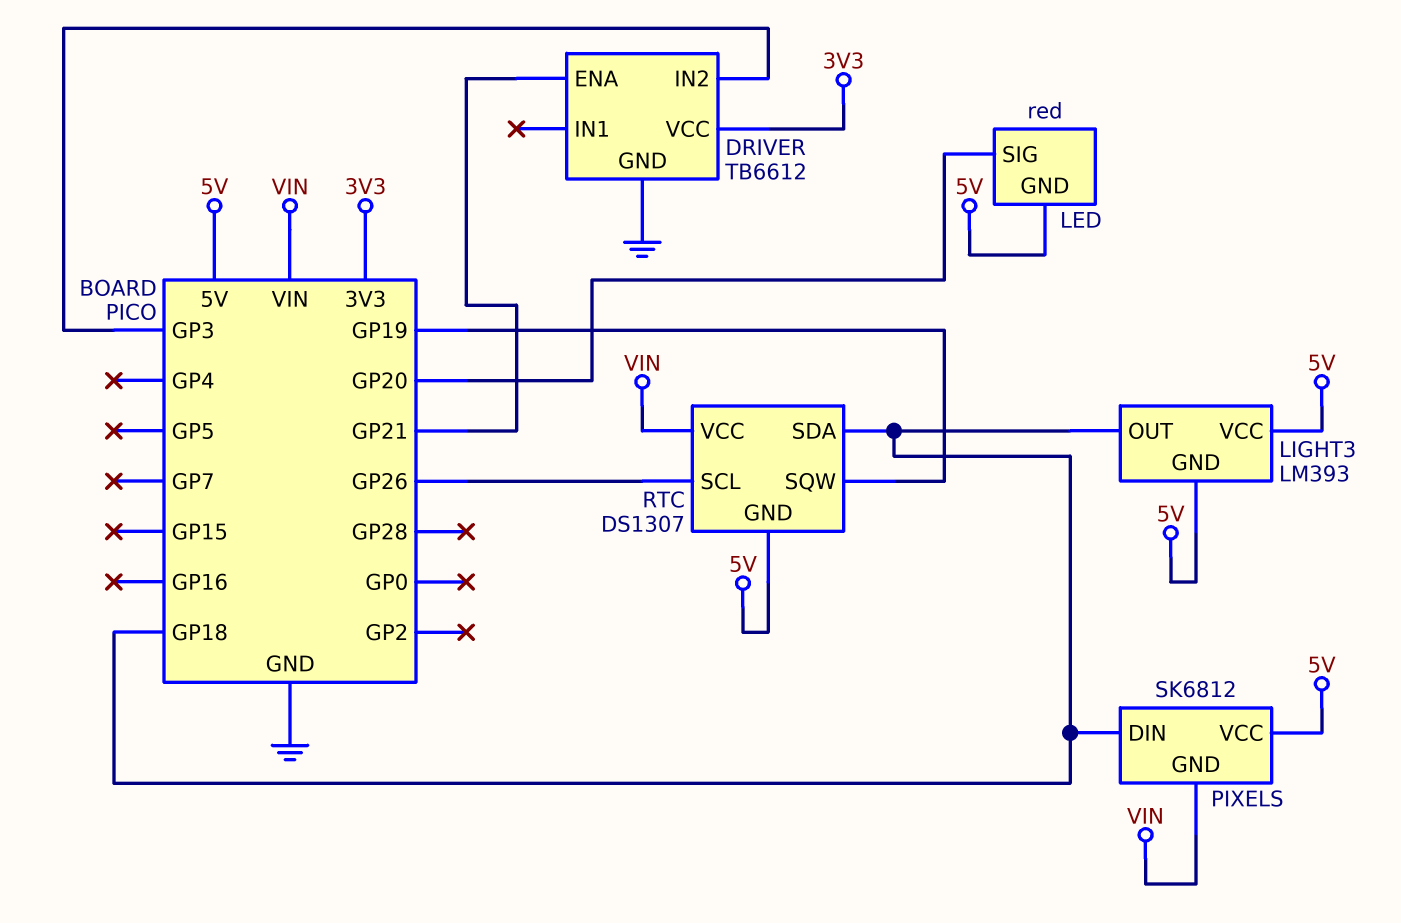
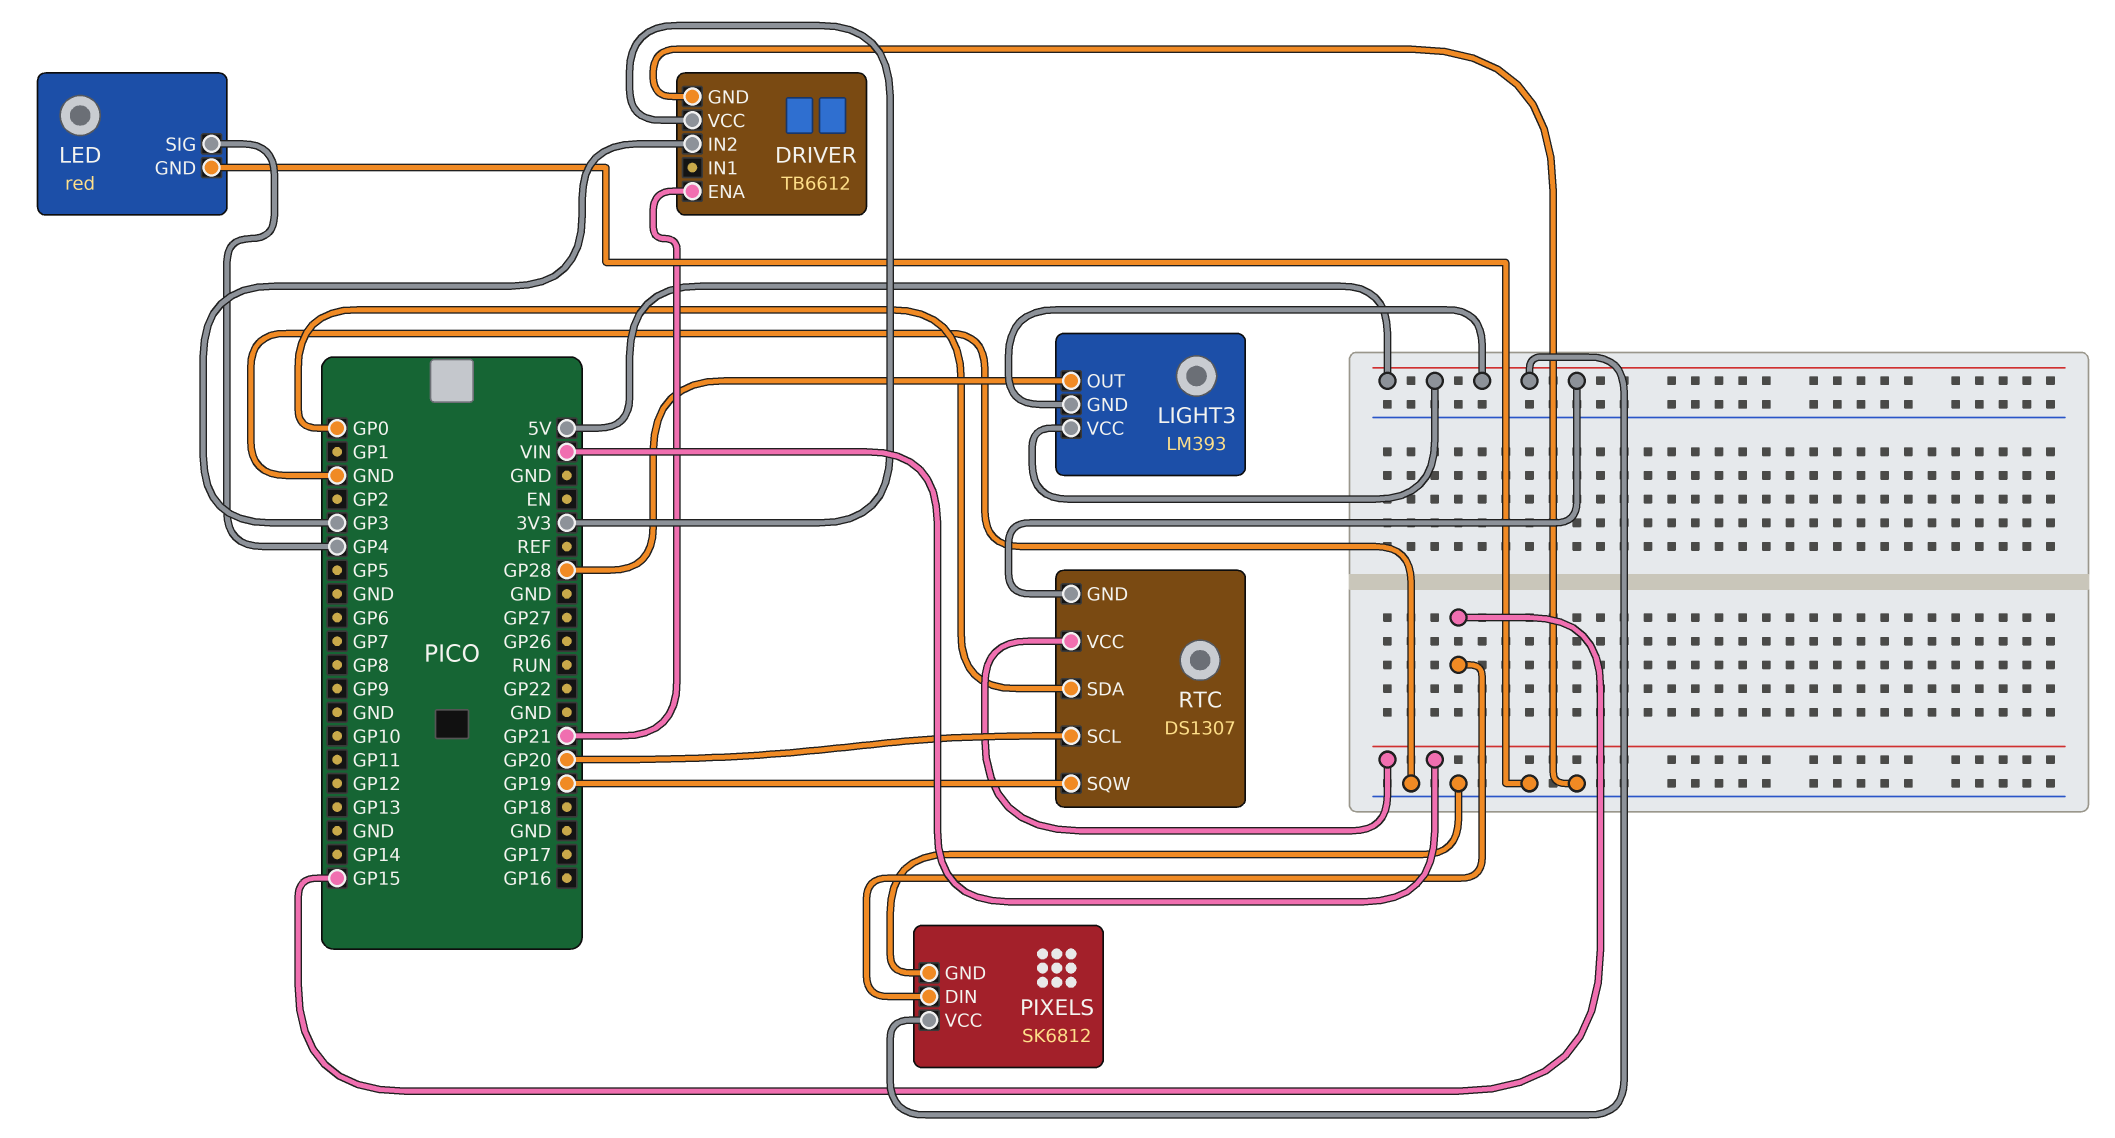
LED pin GND: 5V -> GND
LED pin SIG: GP20 -> GP4
LIGHT3 pin OUT: GP18 -> GP28
PIXELS pin DIN: GP18 -> GP15
PIXELS pin GND: VIN -> GND
RTC pin SCL: GP26 -> GP20
RTC pin SDA: GP18 -> GP0

